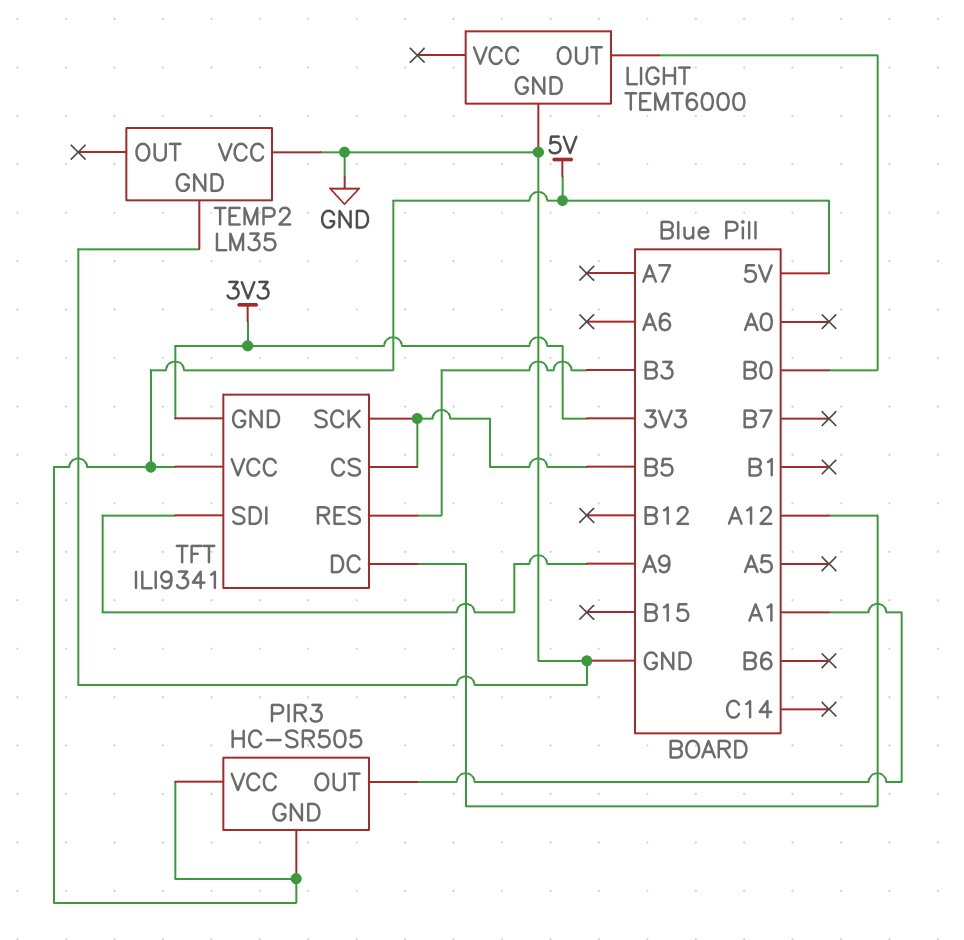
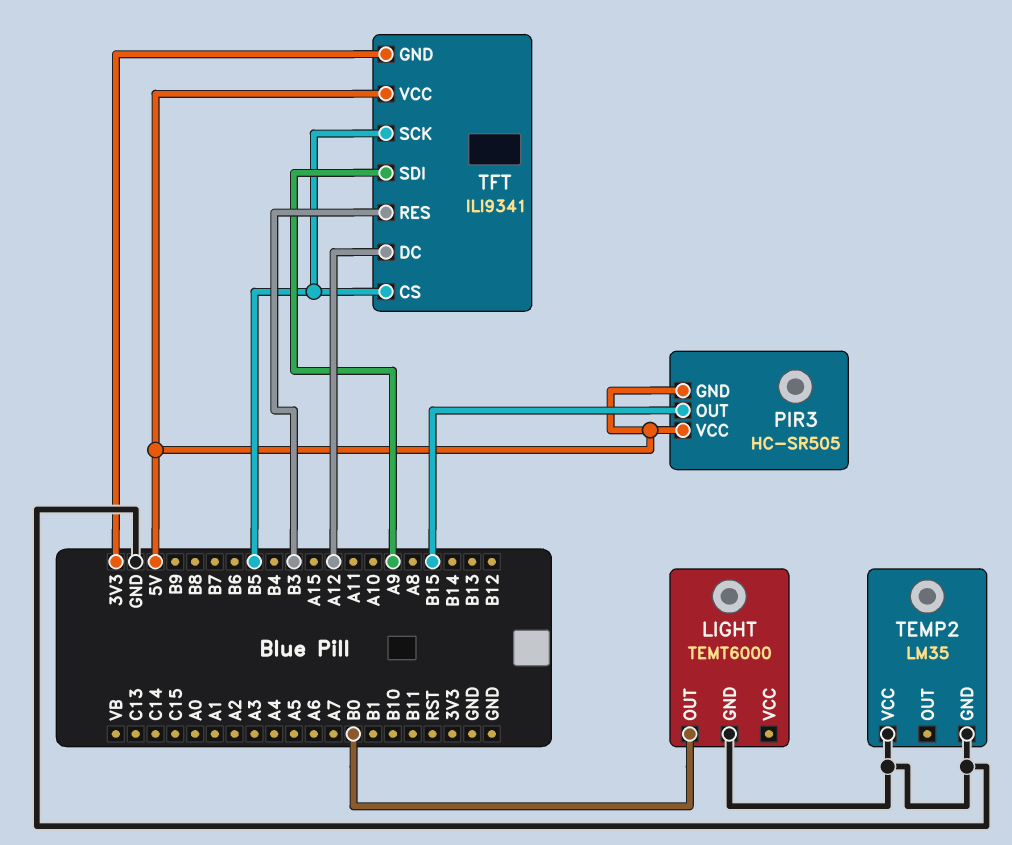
PIR3 pin OUT: A1 -> B15

